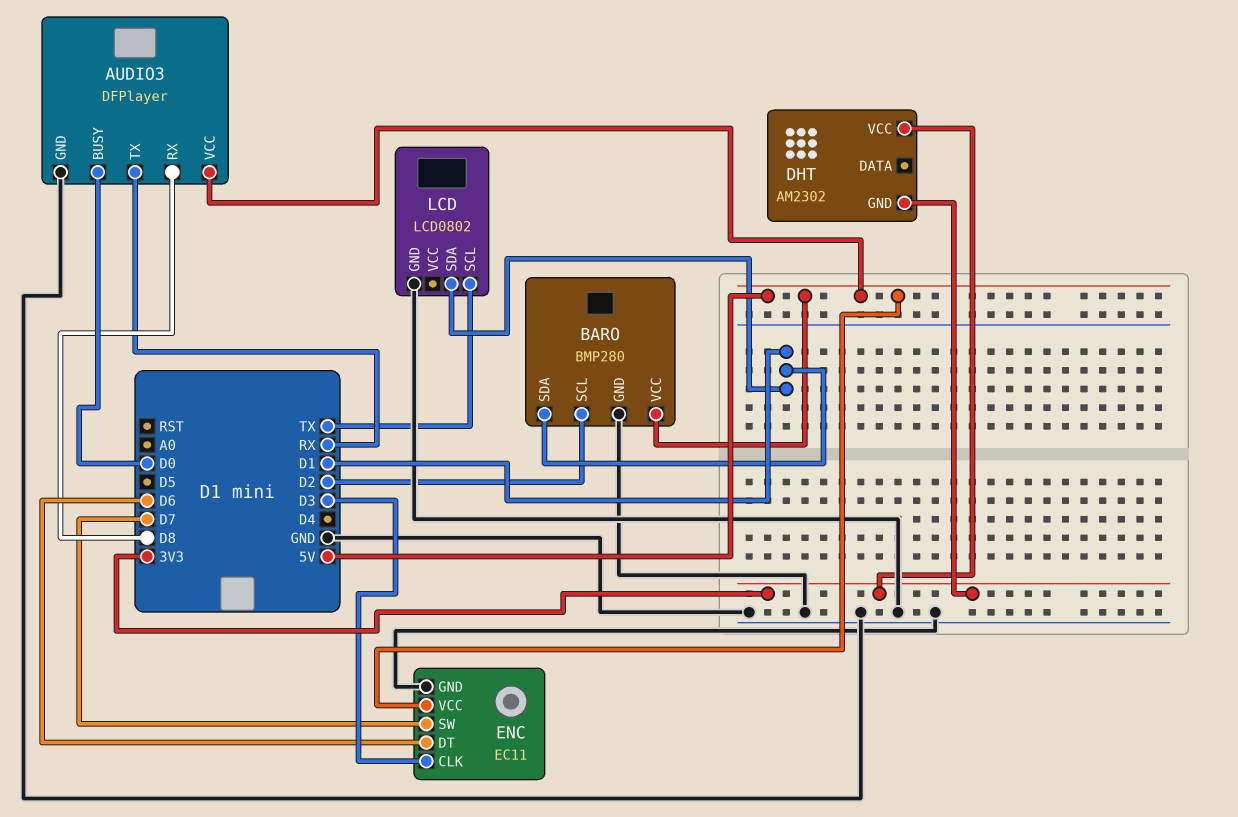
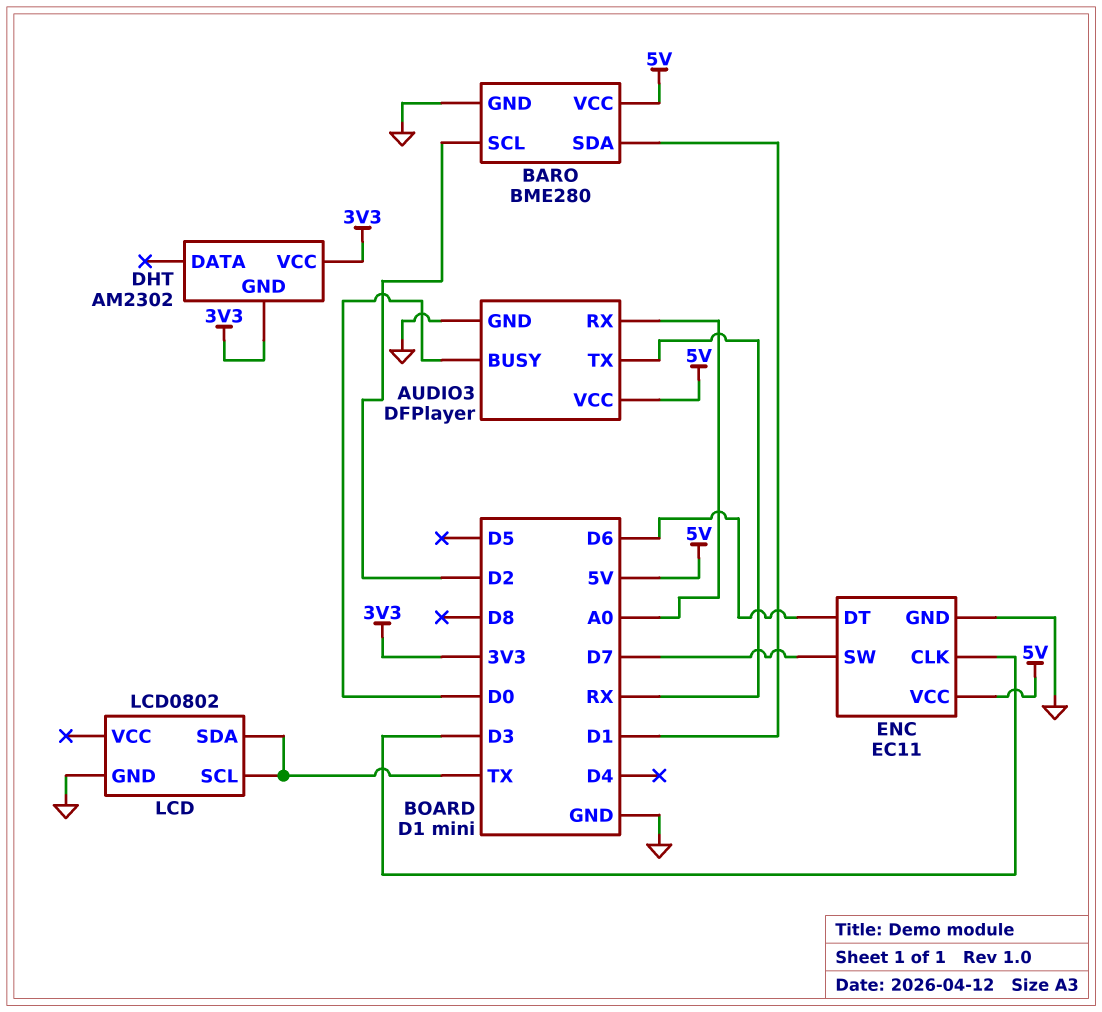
AUDIO3 pin RX: D8 -> A0
BARO: BMP280 -> BME280
LCD pin SDA: D1 -> TX

